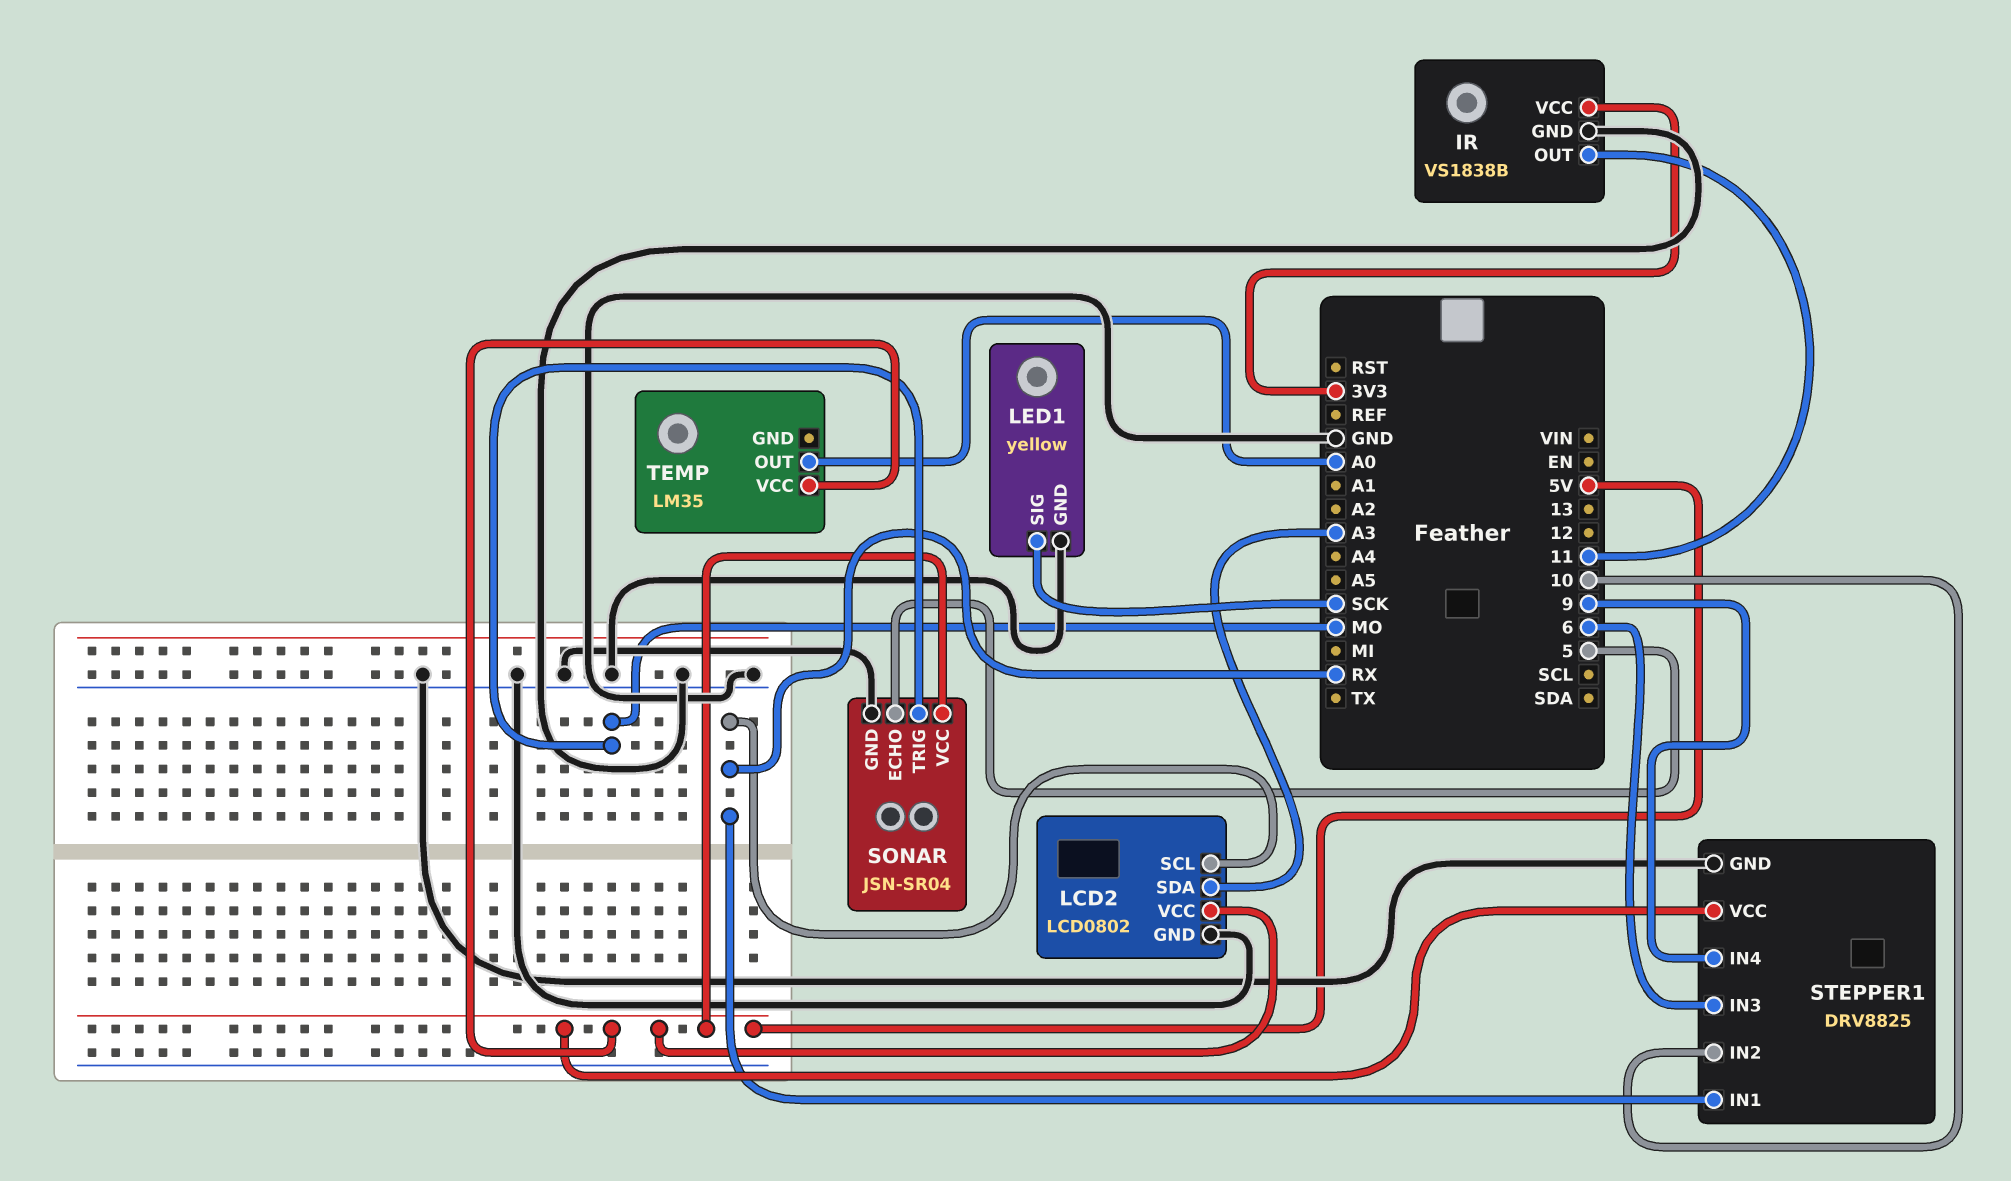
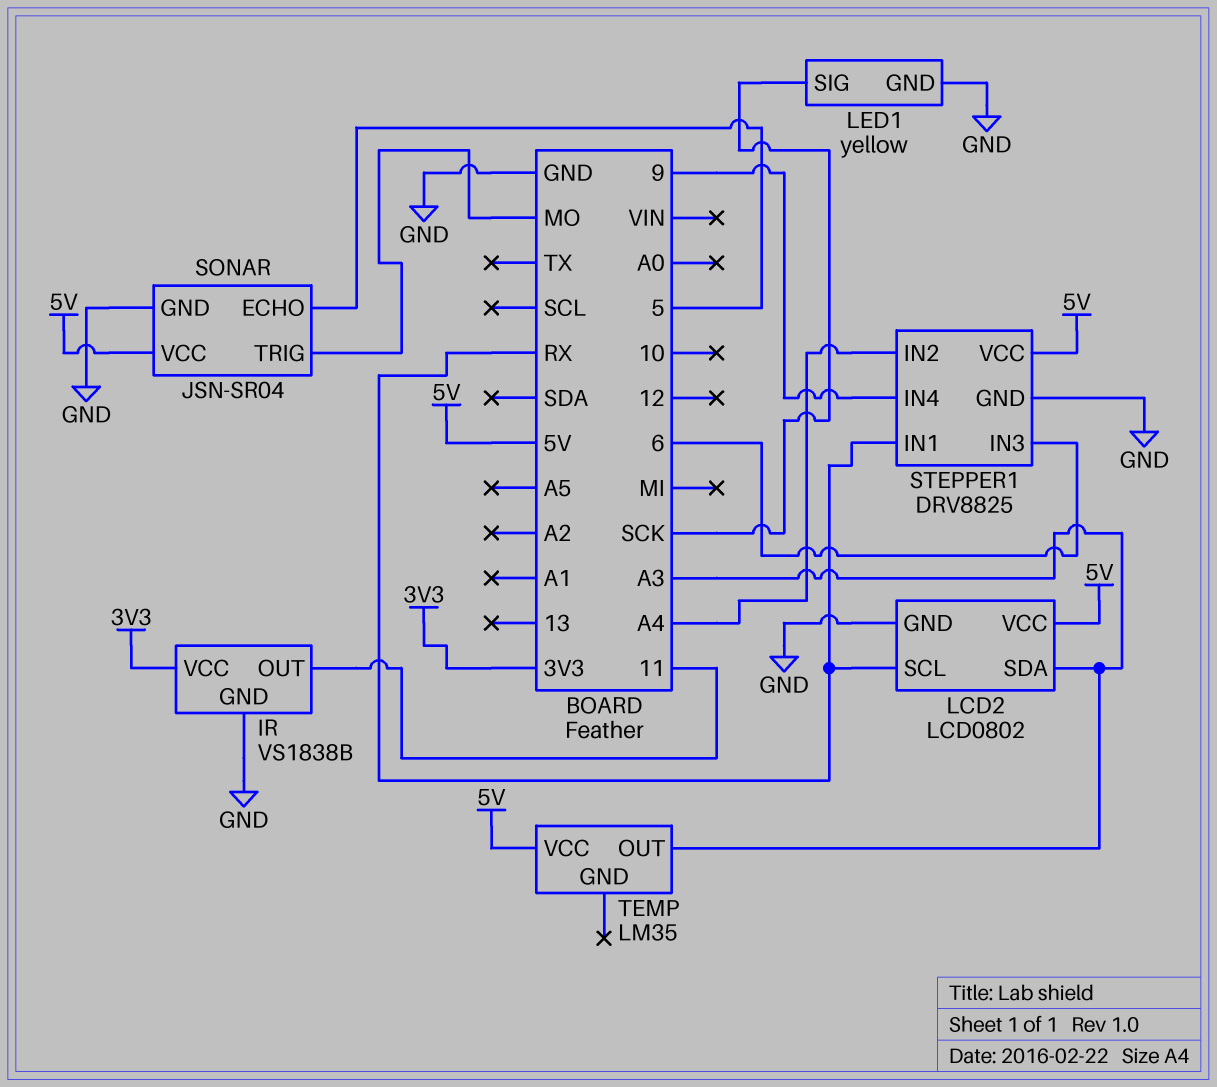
STEPPER1 pin IN2: 10 -> A4
TEMP pin OUT: A0 -> A3

